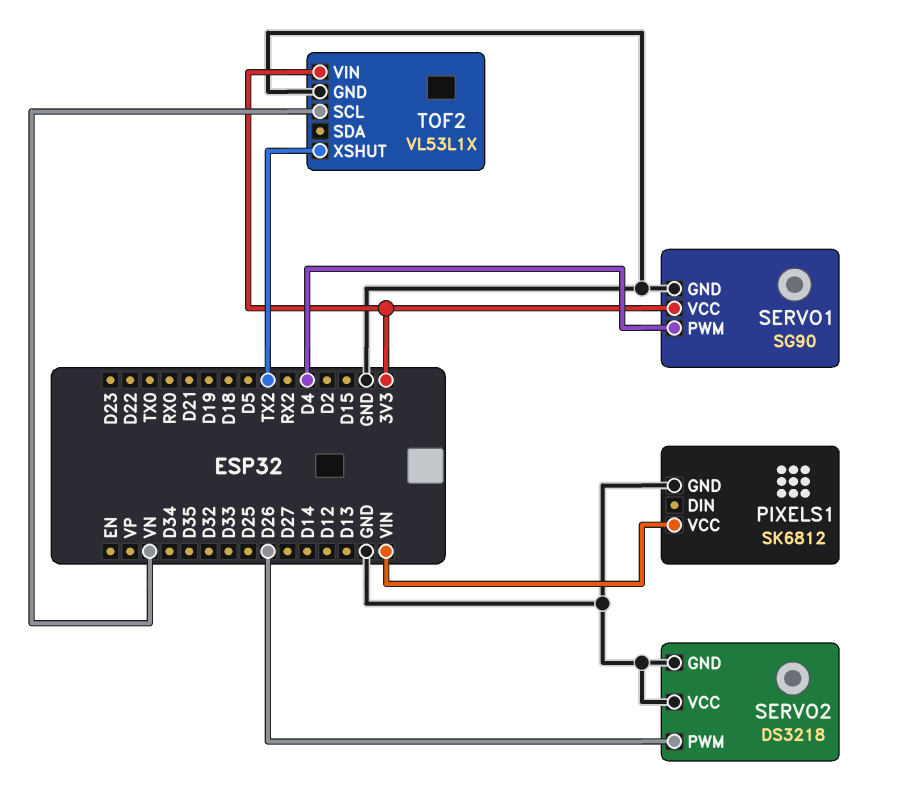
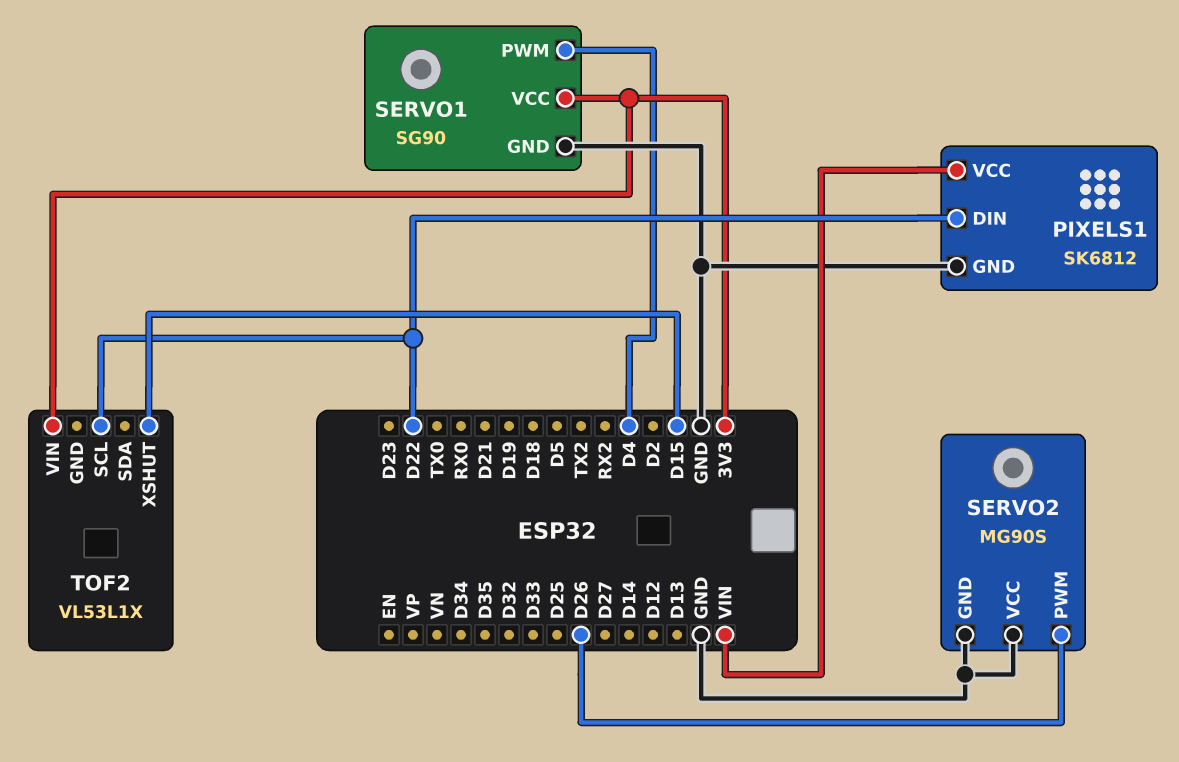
PIXELS1 pin DIN: none -> D22
SERVO2: DS3218 -> MG90S
TOF2 pin GND: GND -> none
TOF2 pin SCL: VN -> D22
TOF2 pin XSHUT: TX2 -> D15

